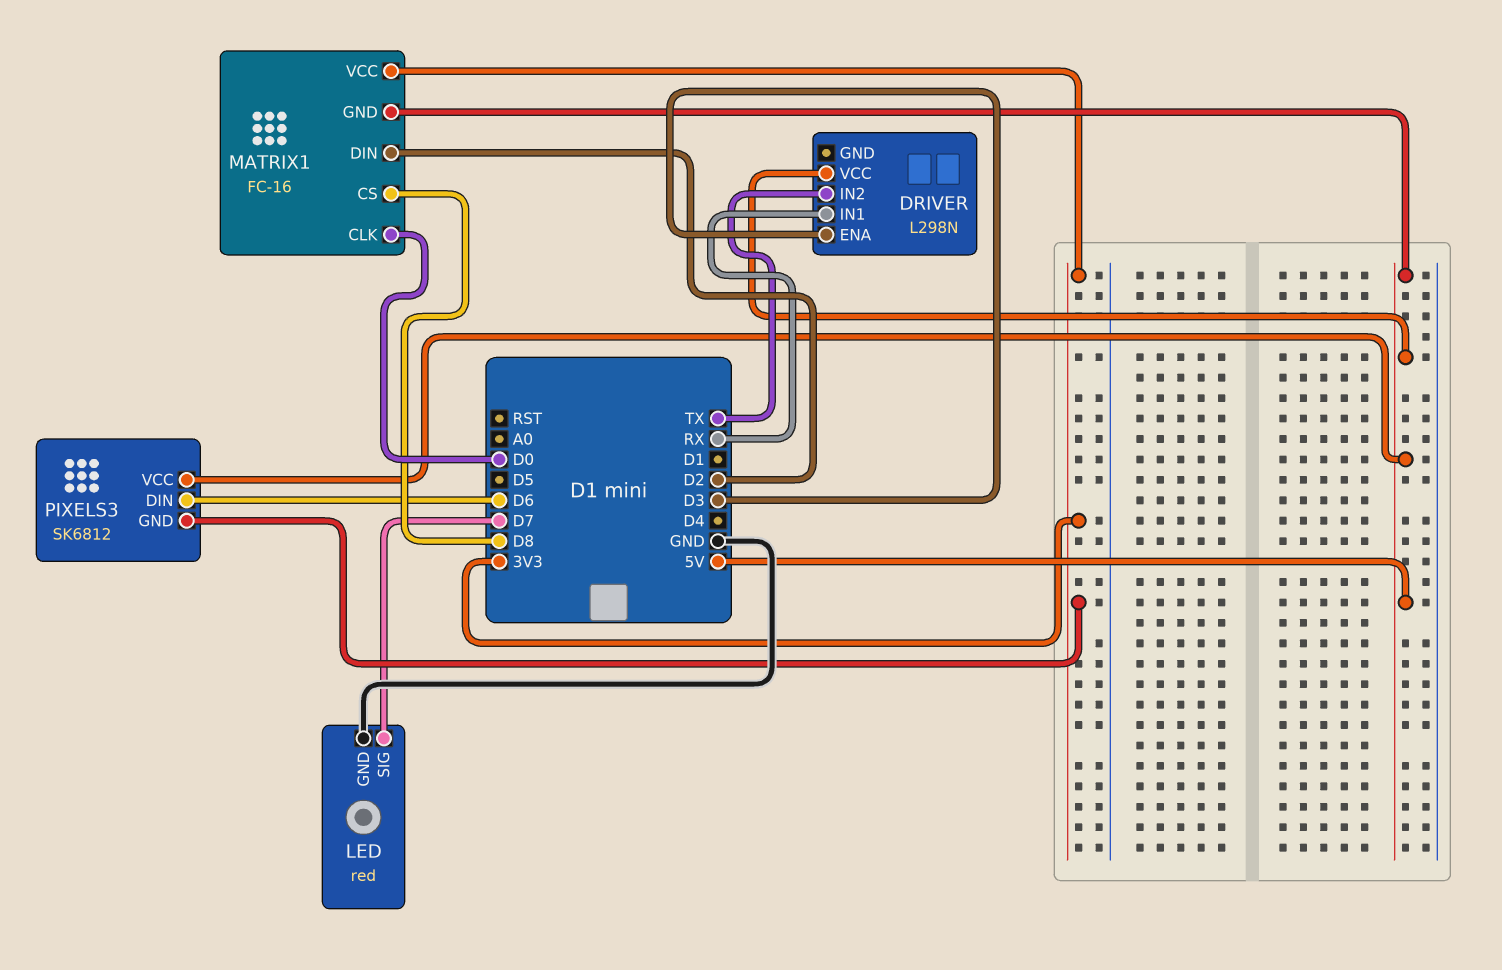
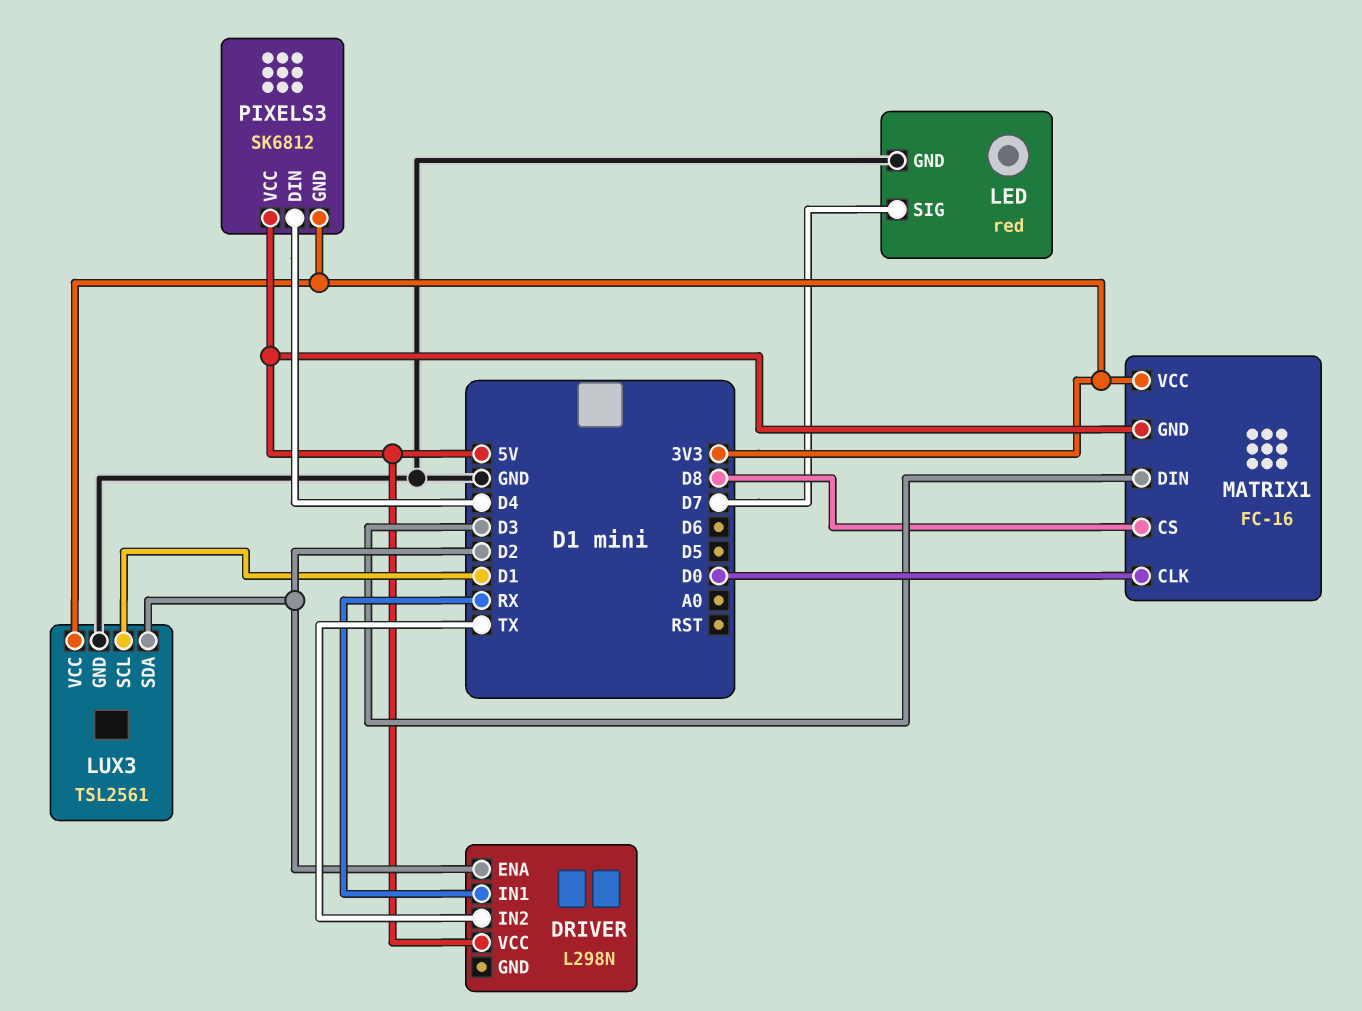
DRIVER pin ENA: D3 -> D2
LUX3: none -> TSL2561
LUX3 pin GND: none -> GND
LUX3 pin SCL: none -> D1
LUX3 pin SDA: none -> D2
LUX3 pin VCC: none -> 3V3
MATRIX1 pin DIN: D2 -> D3
PIXELS3 pin DIN: D6 -> D4

